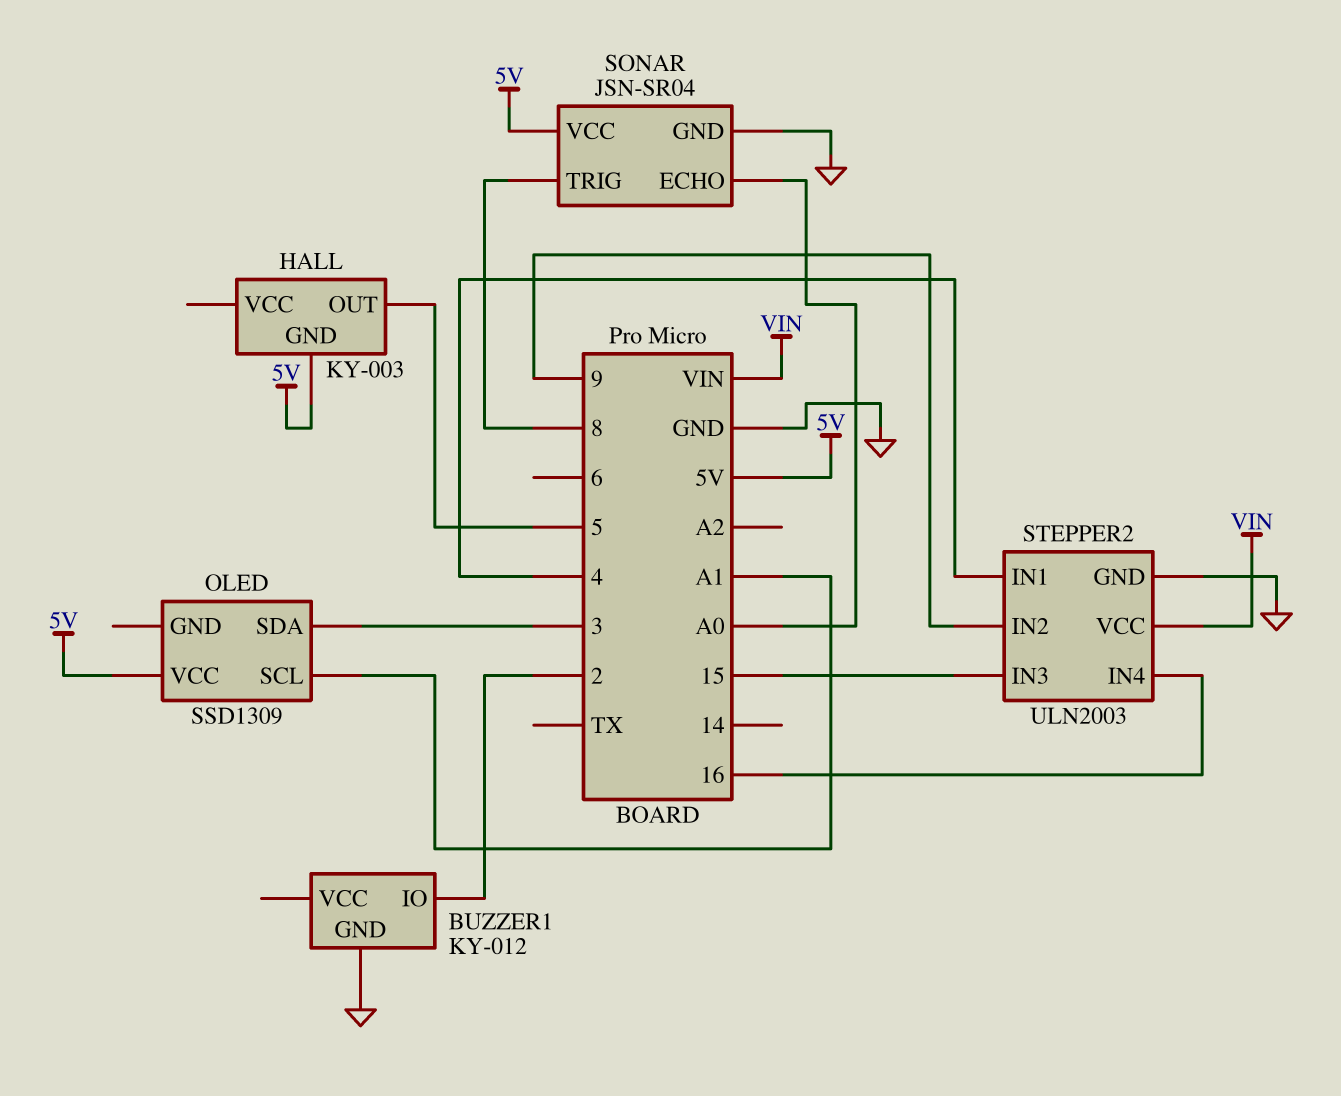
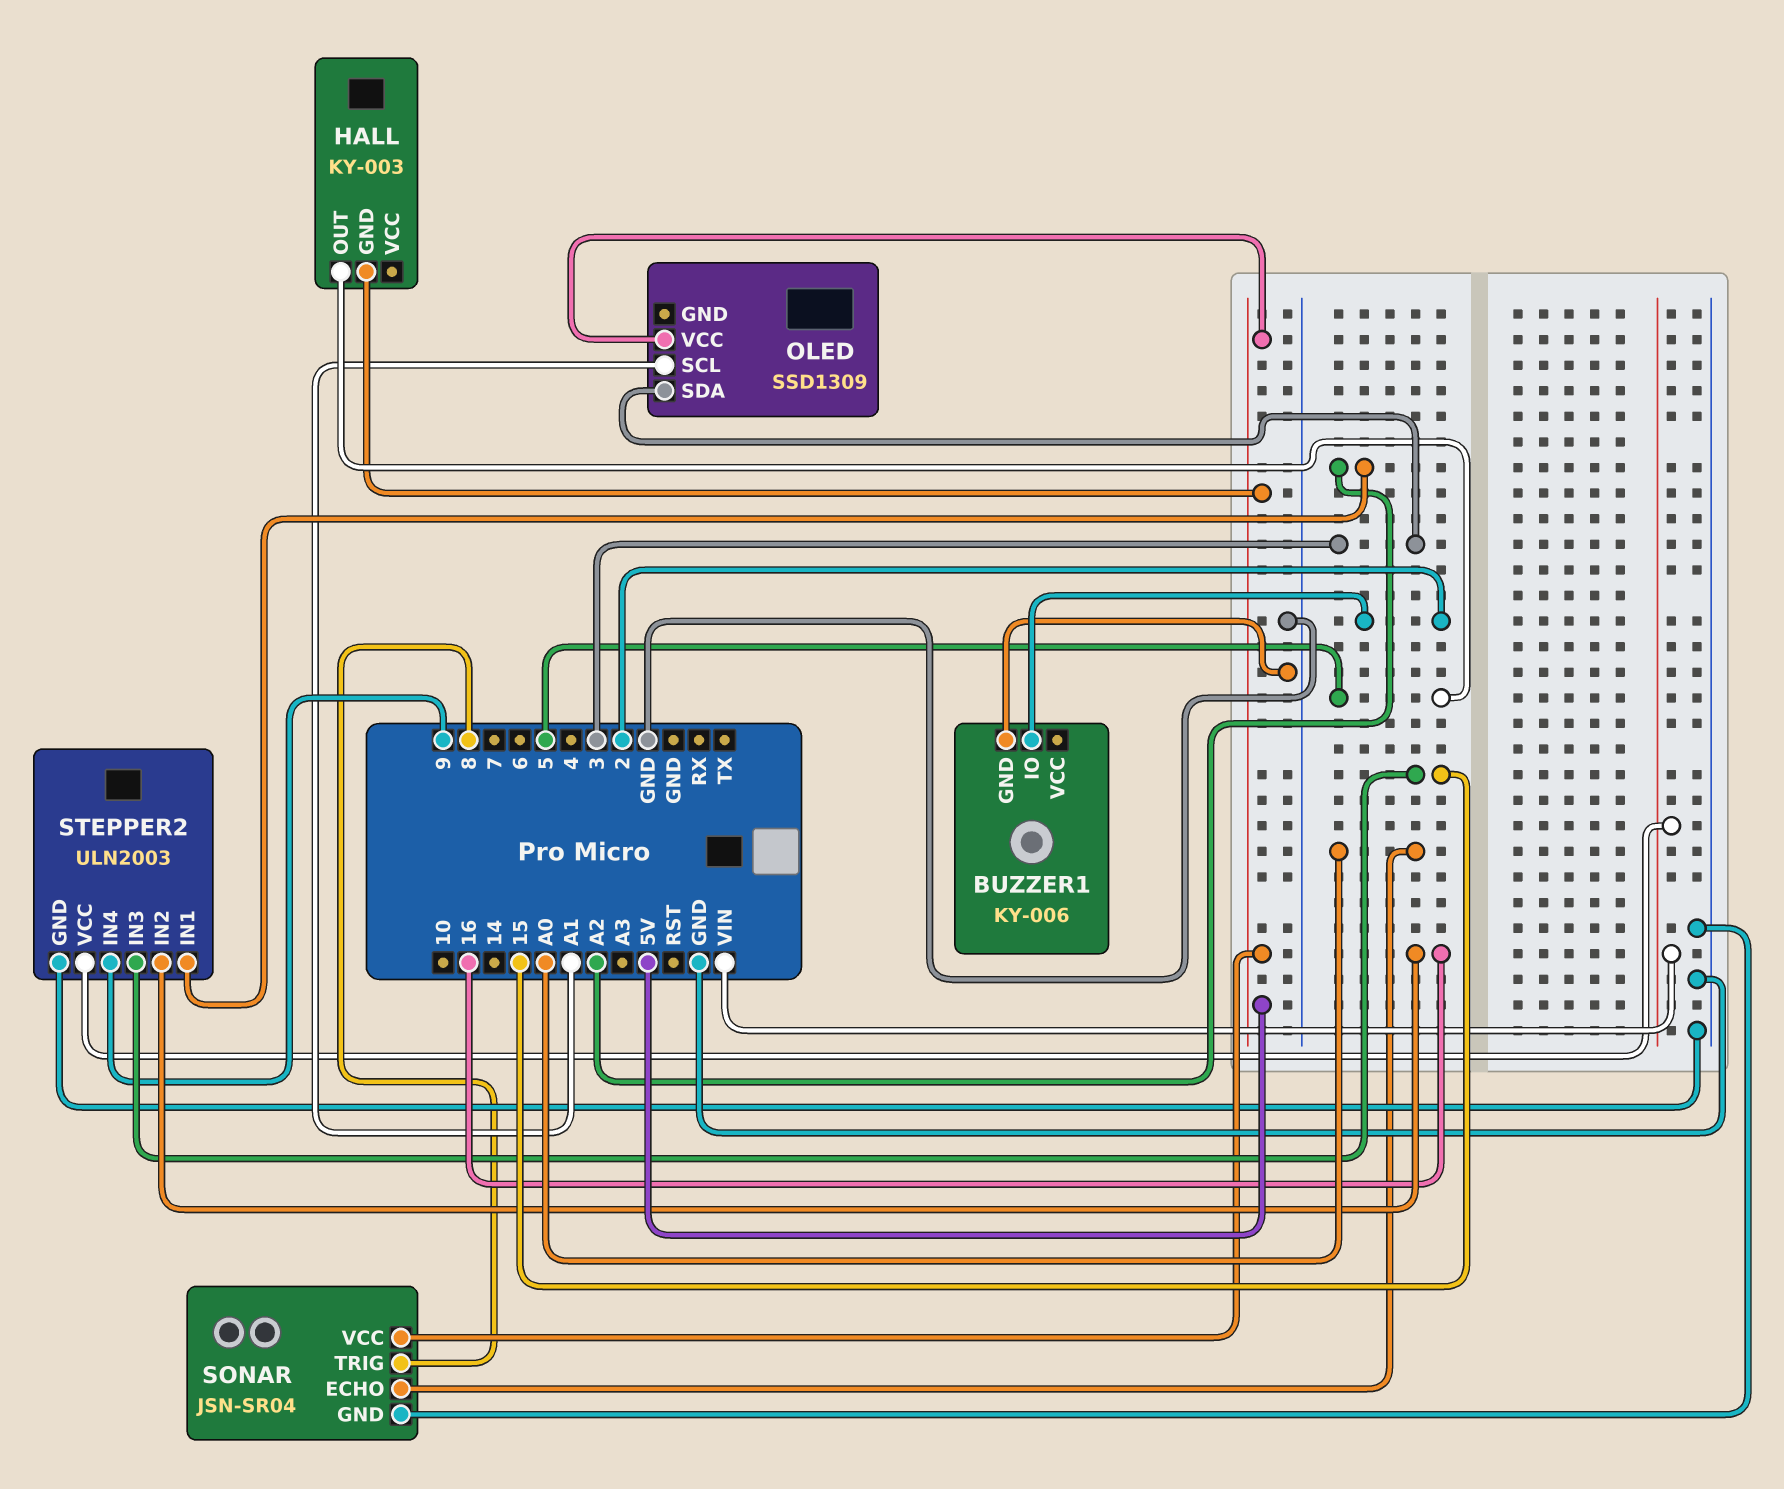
BUZZER1: KY-012 -> KY-006
STEPPER2 pin IN1: 4 -> A2
STEPPER2 pin IN2: 9 -> 16
STEPPER2 pin IN4: 16 -> 9

